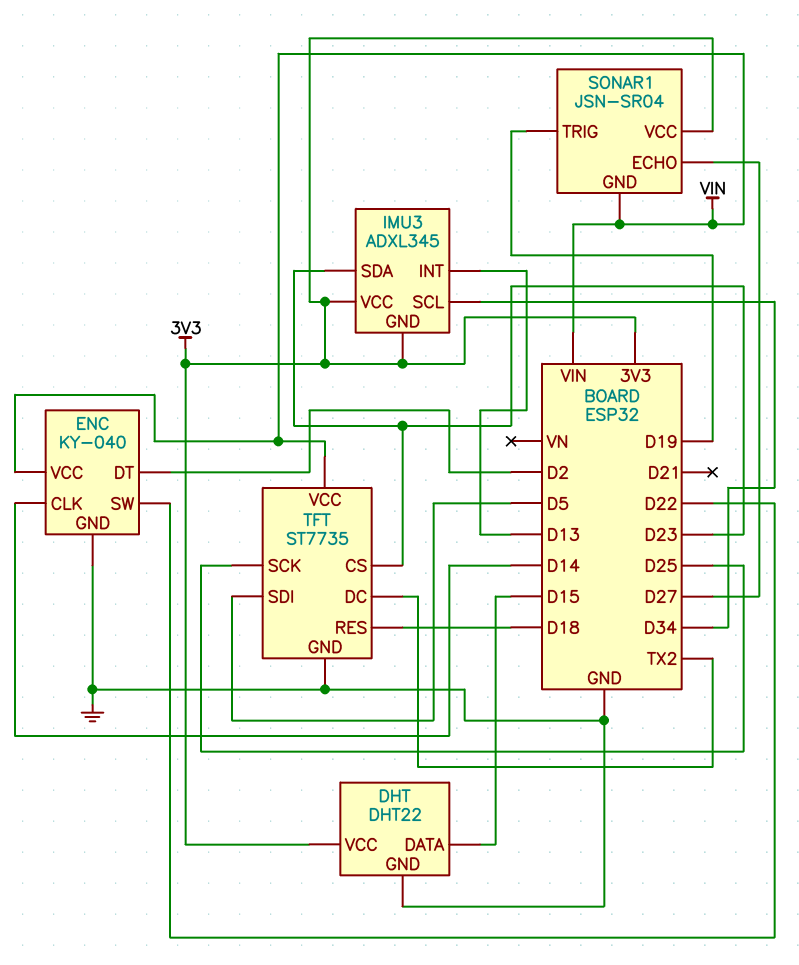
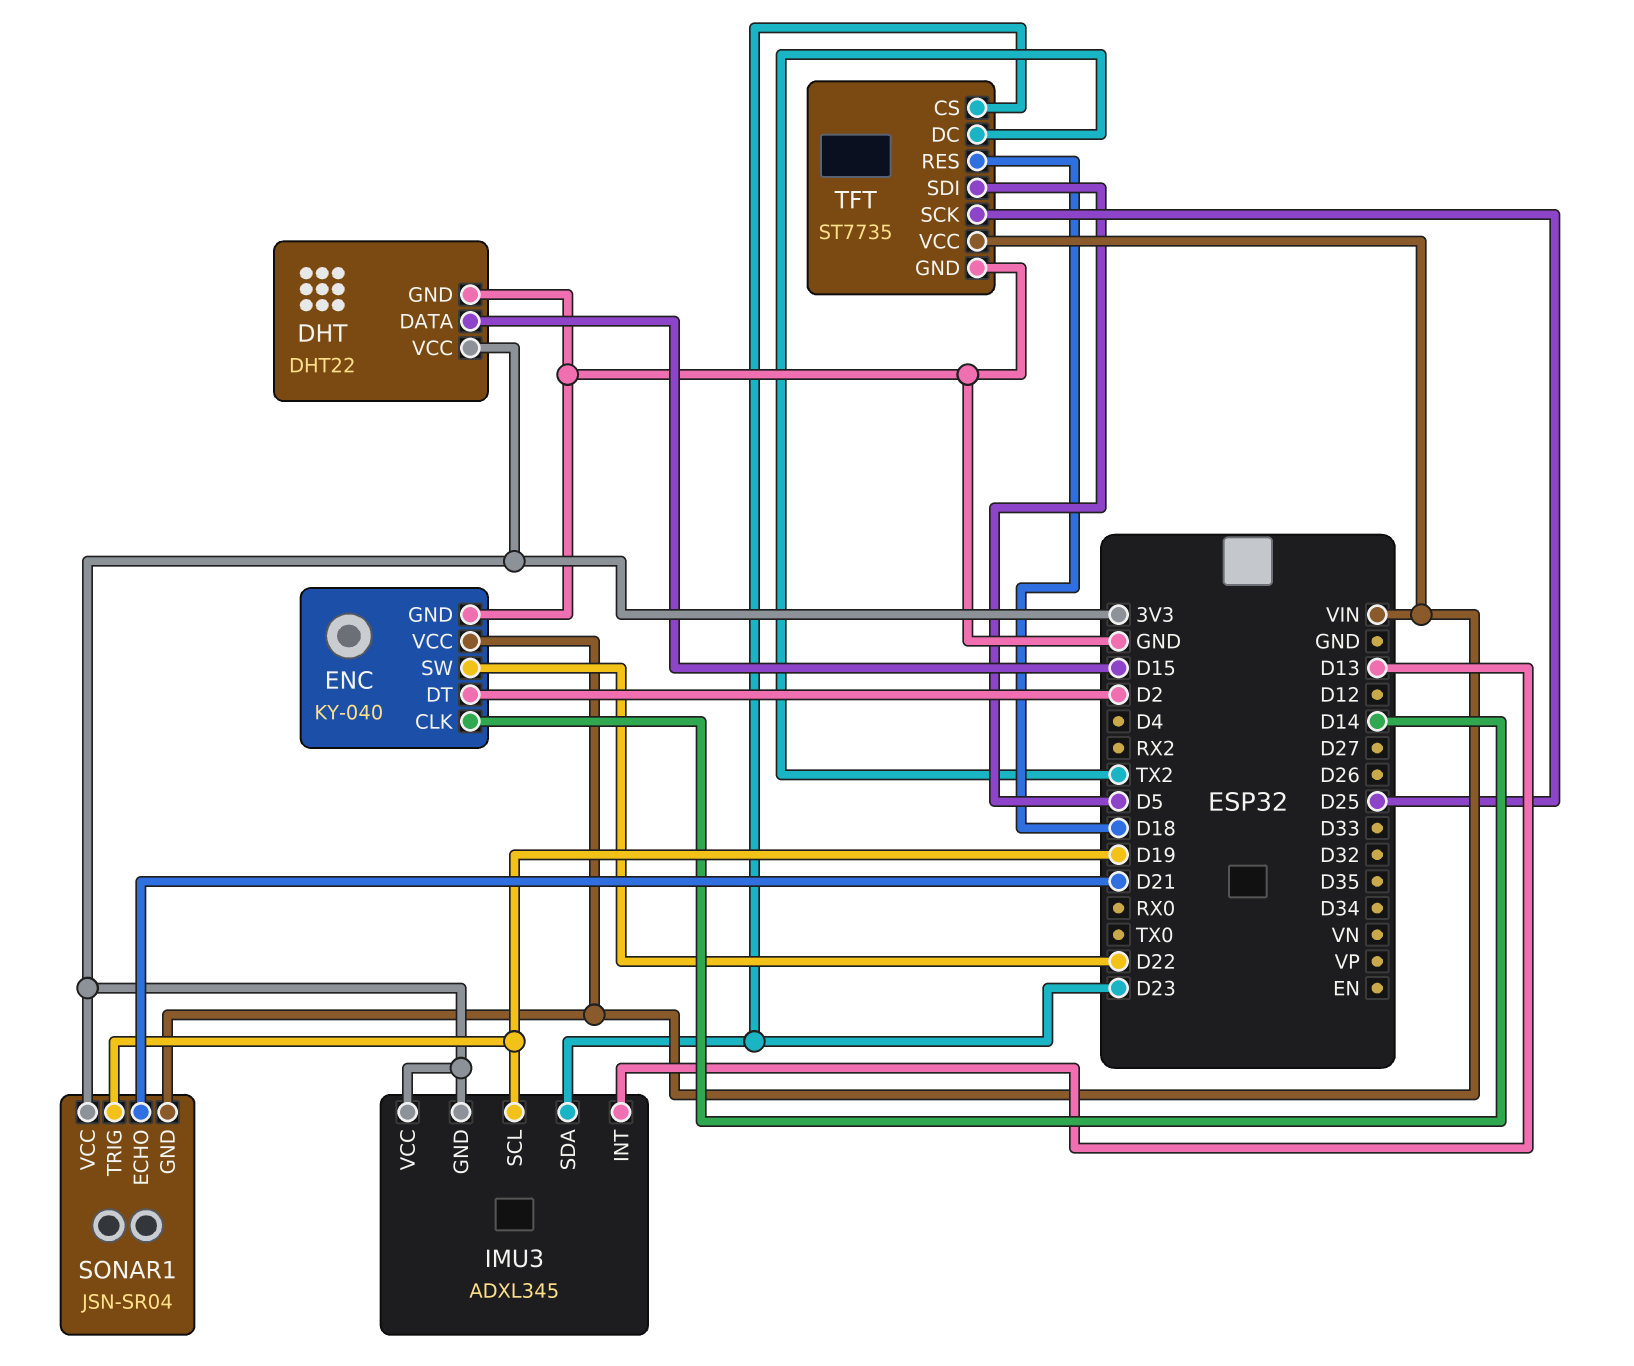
IMU3 pin SCL: D34 -> D19
SONAR1 pin ECHO: D27 -> D21

